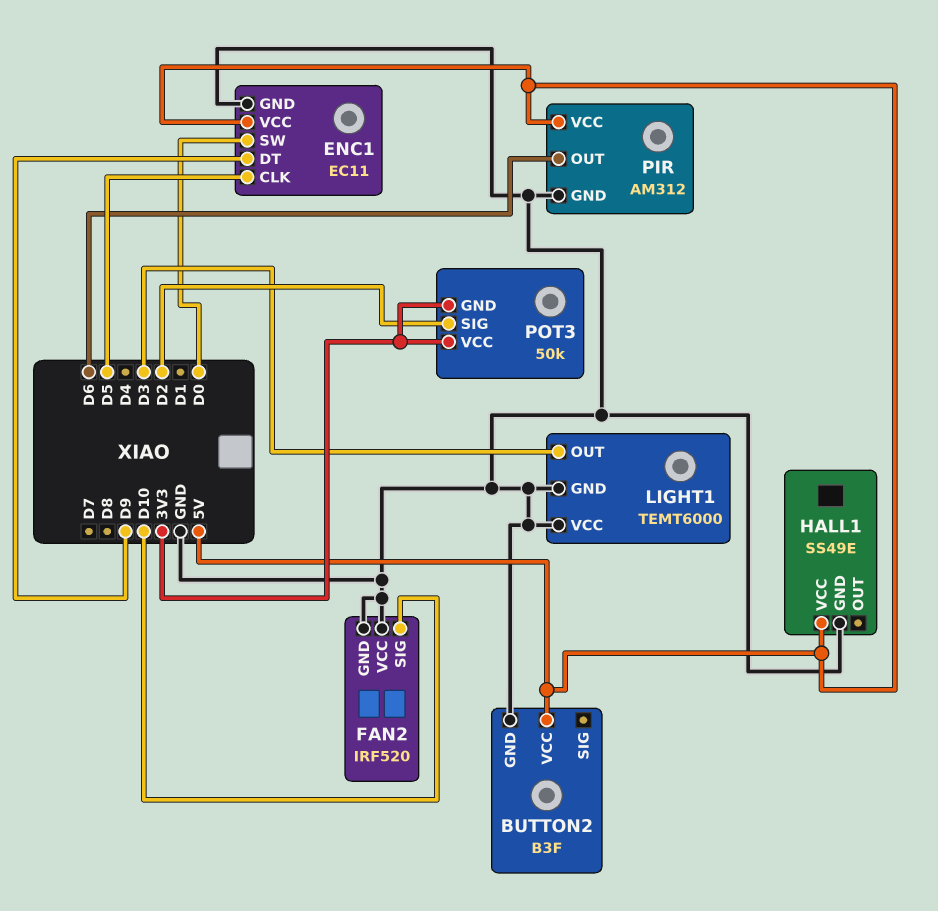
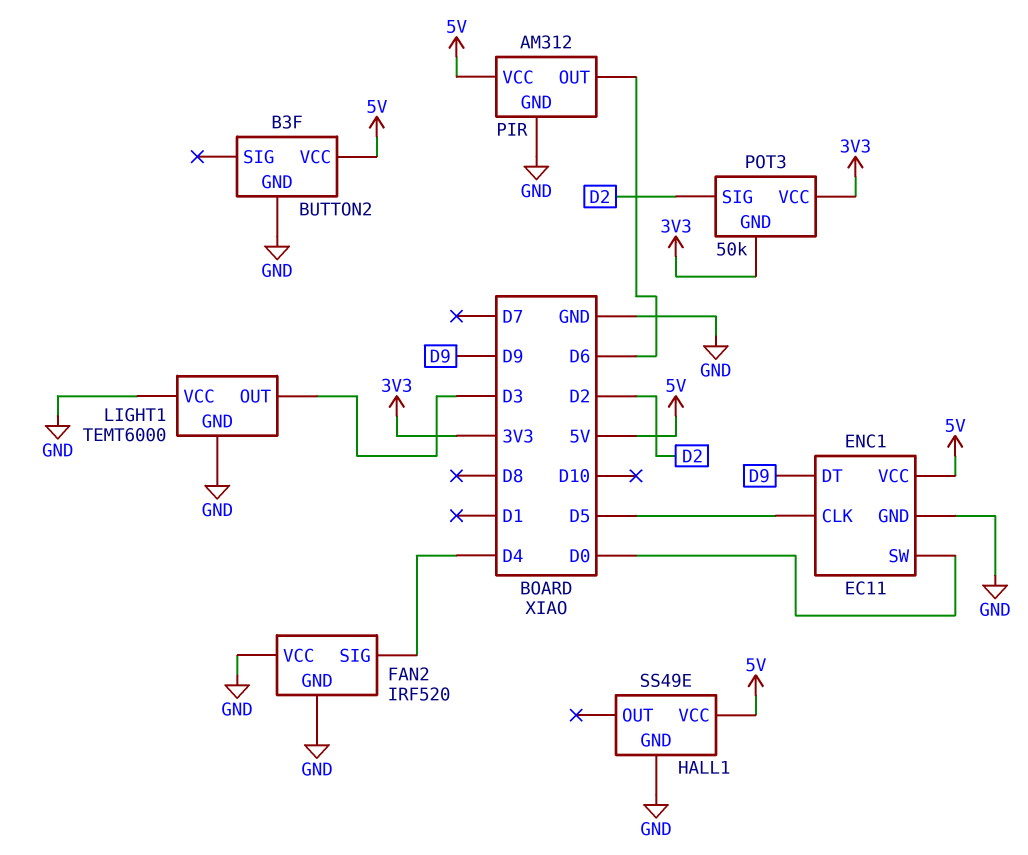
FAN2 pin SIG: D10 -> D4

